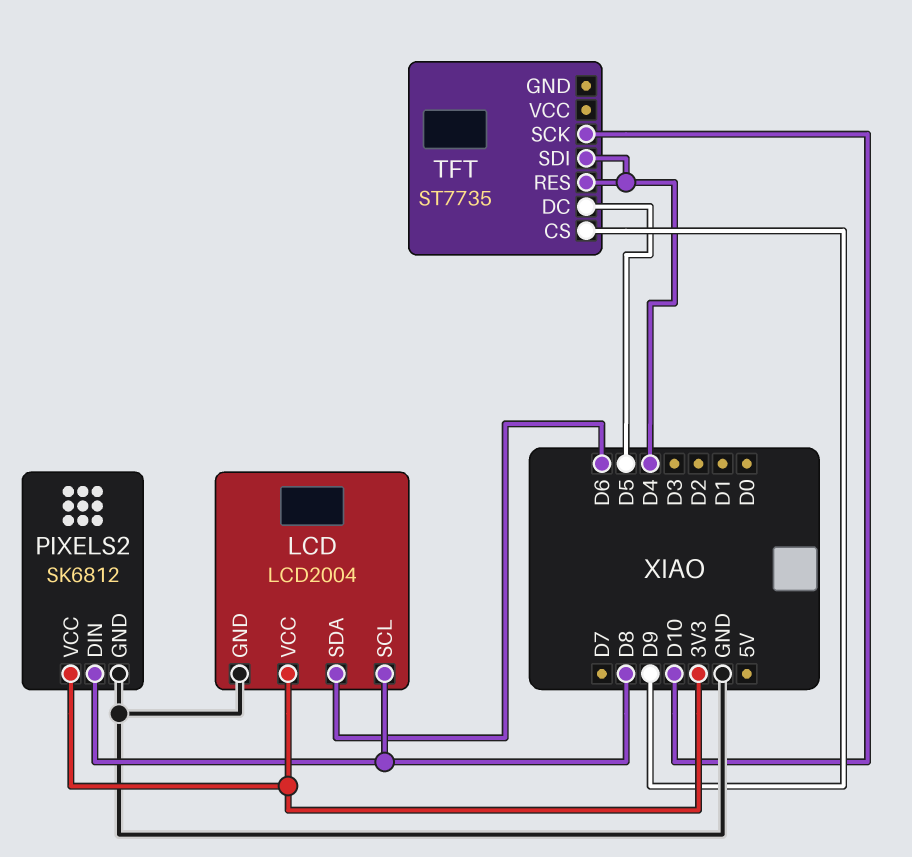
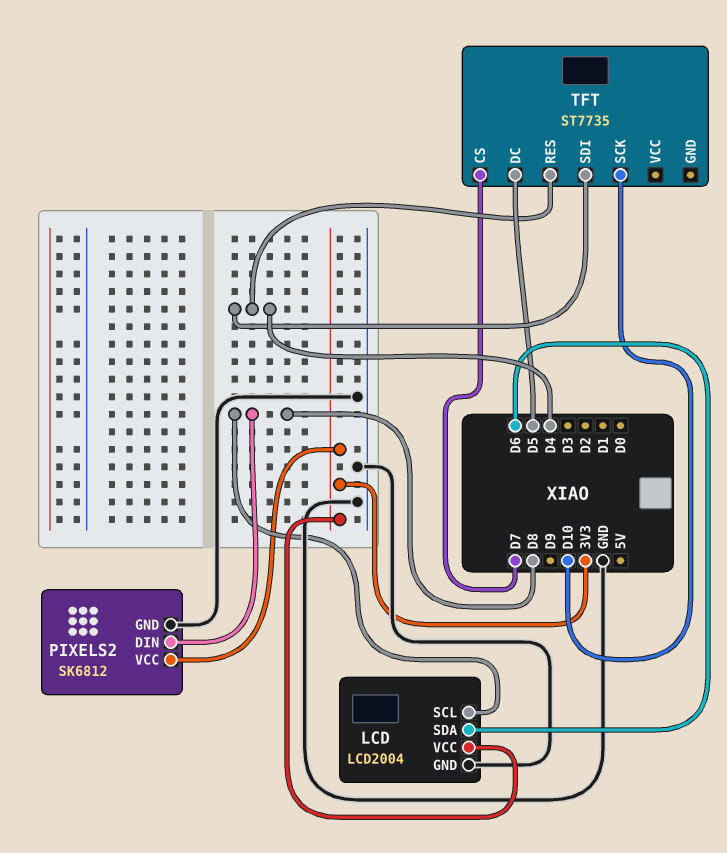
TFT pin CS: D9 -> D7

